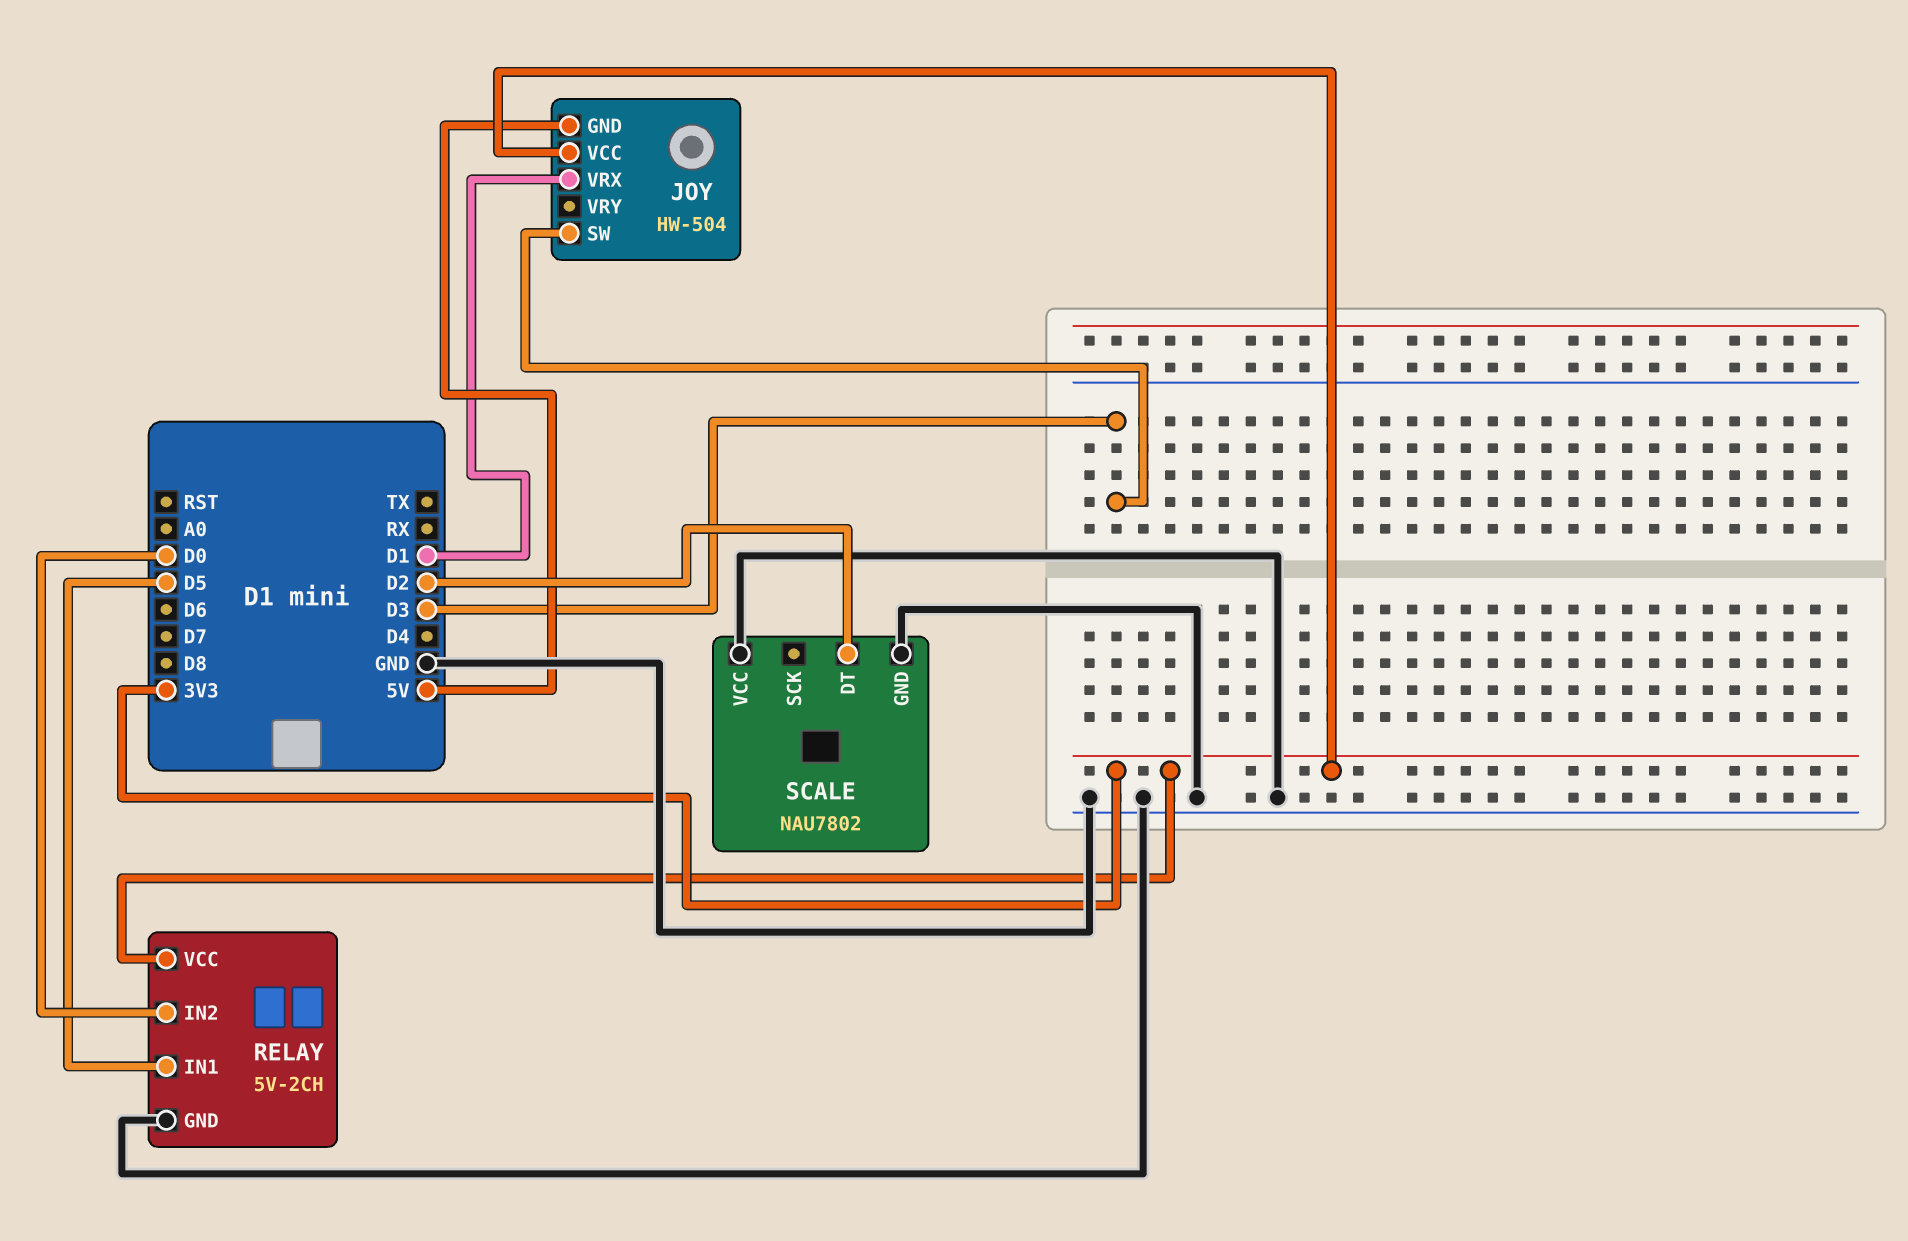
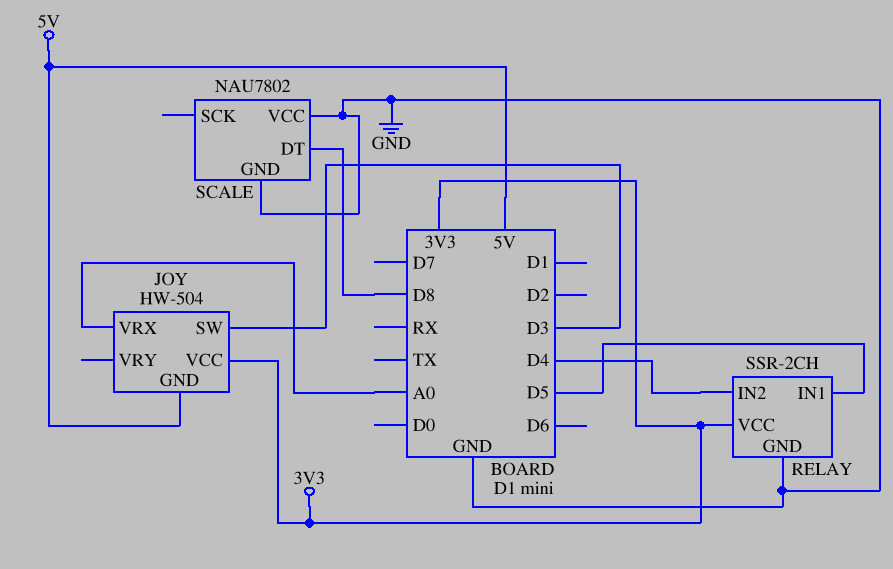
JOY pin VRX: D1 -> A0
RELAY: 5V-2CH -> SSR-2CH
RELAY pin IN2: D0 -> D4
SCALE pin DT: D2 -> D8

